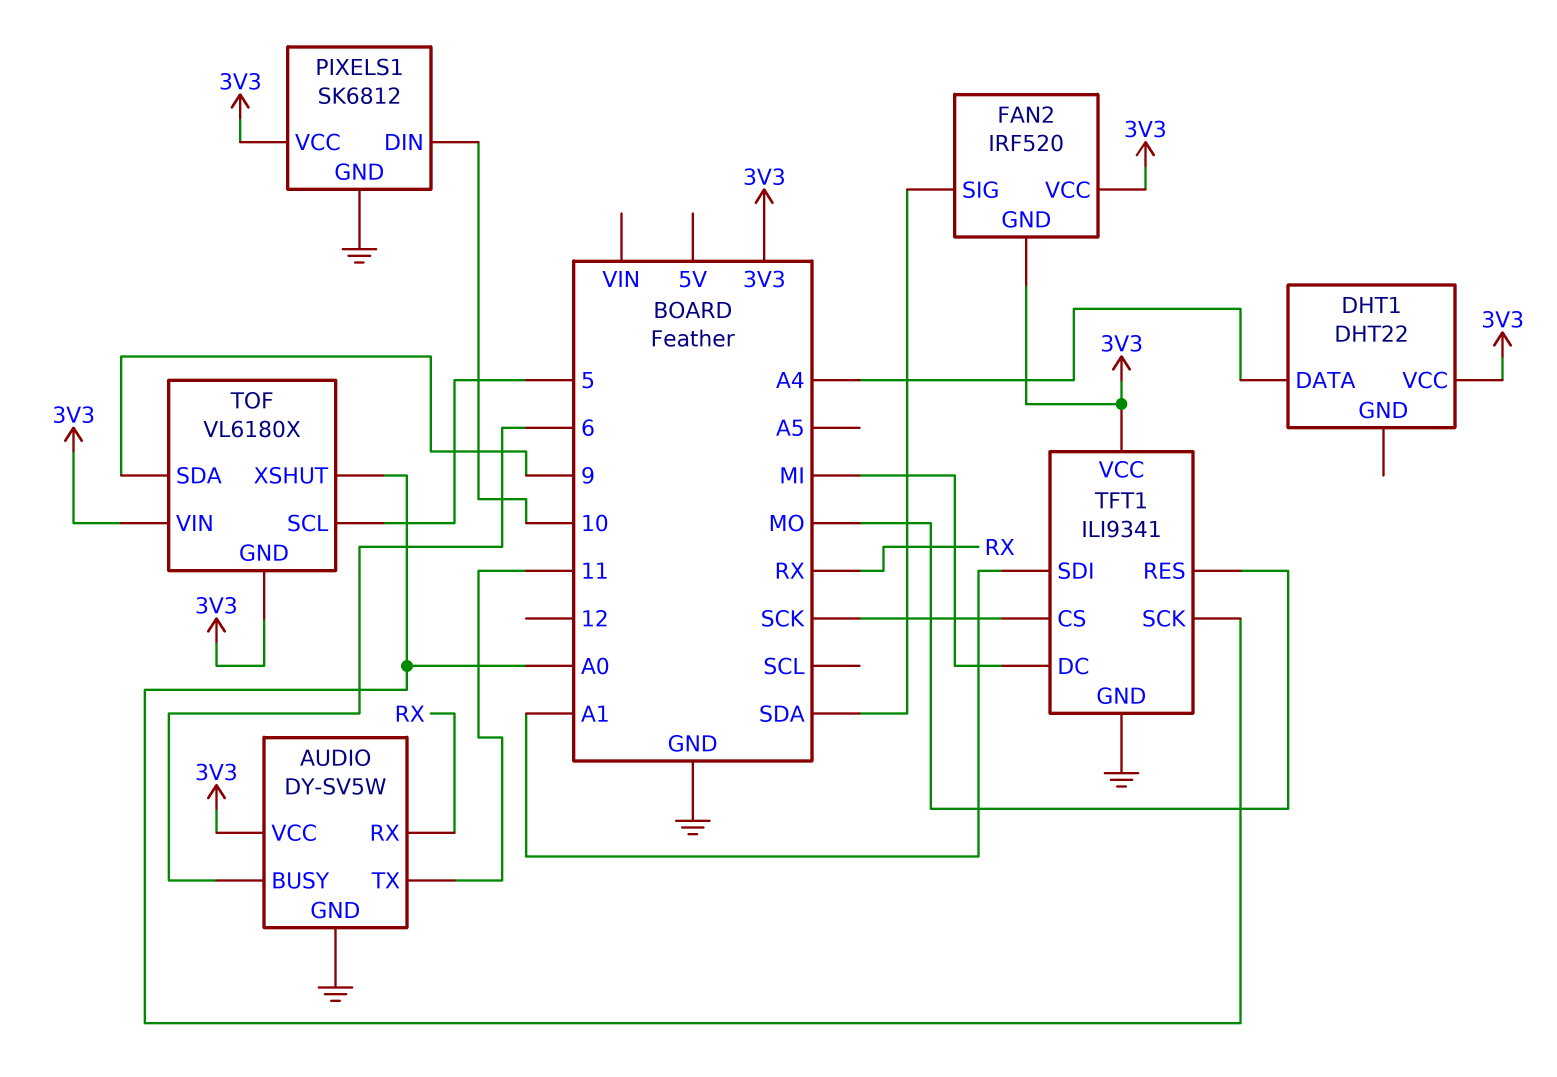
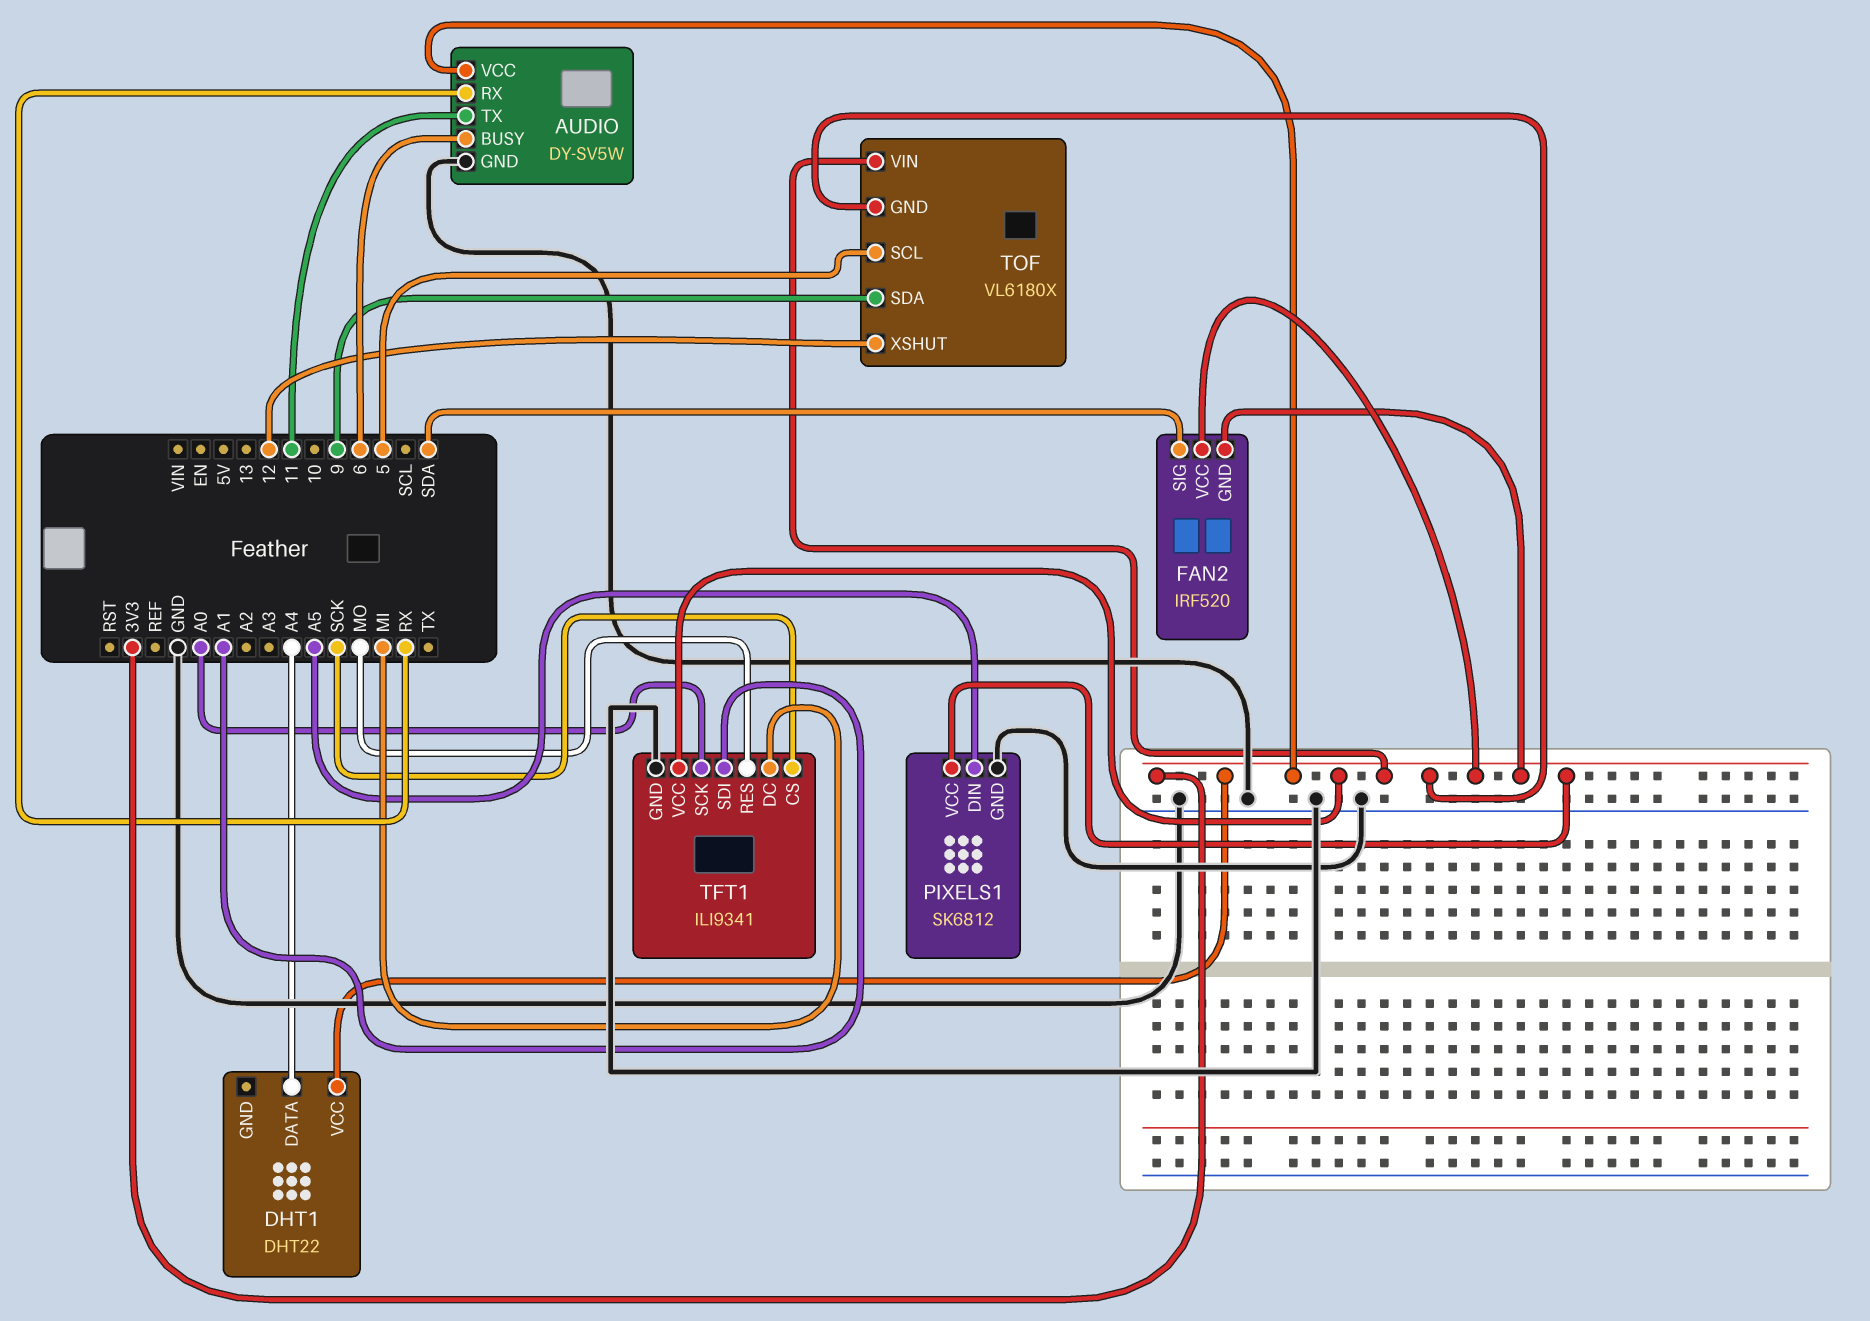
PIXELS1 pin DIN: 10 -> A5
TOF pin XSHUT: A0 -> 12

